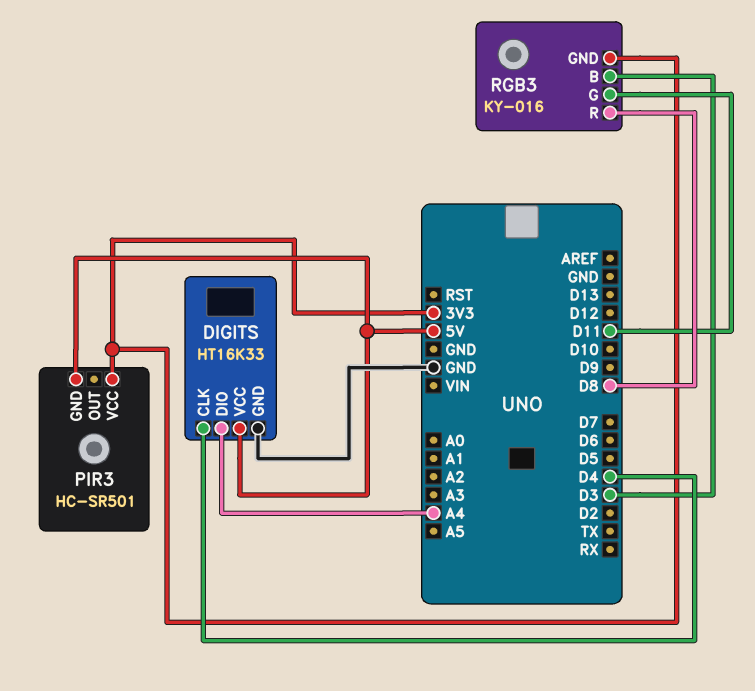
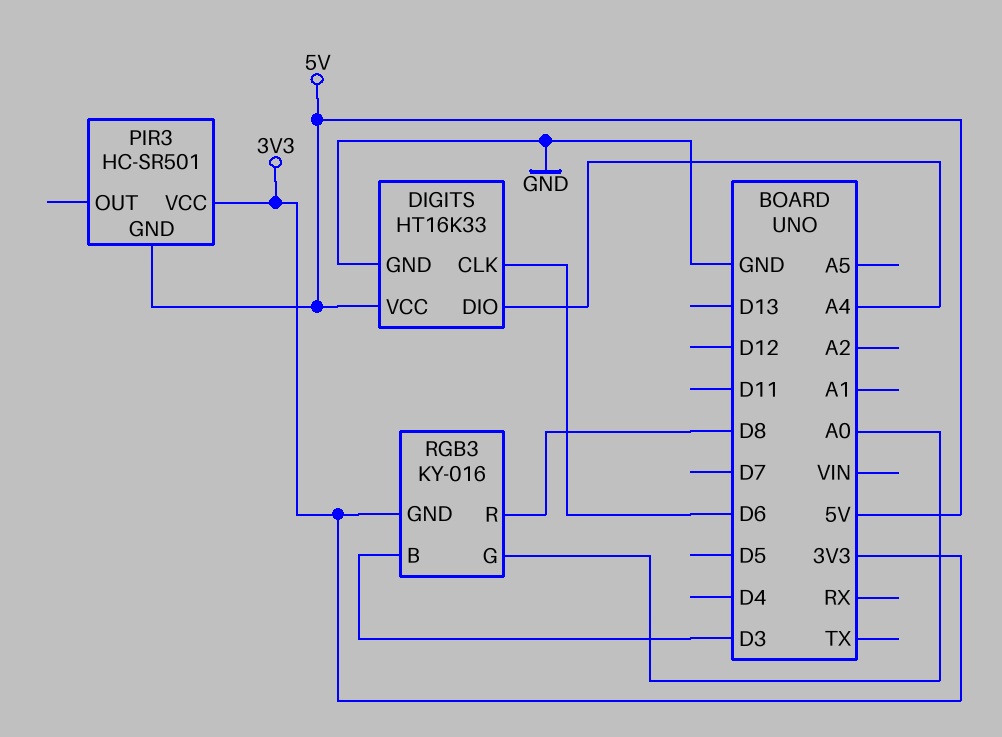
DIGITS pin CLK: D4 -> D6
RGB3 pin G: D11 -> A0

